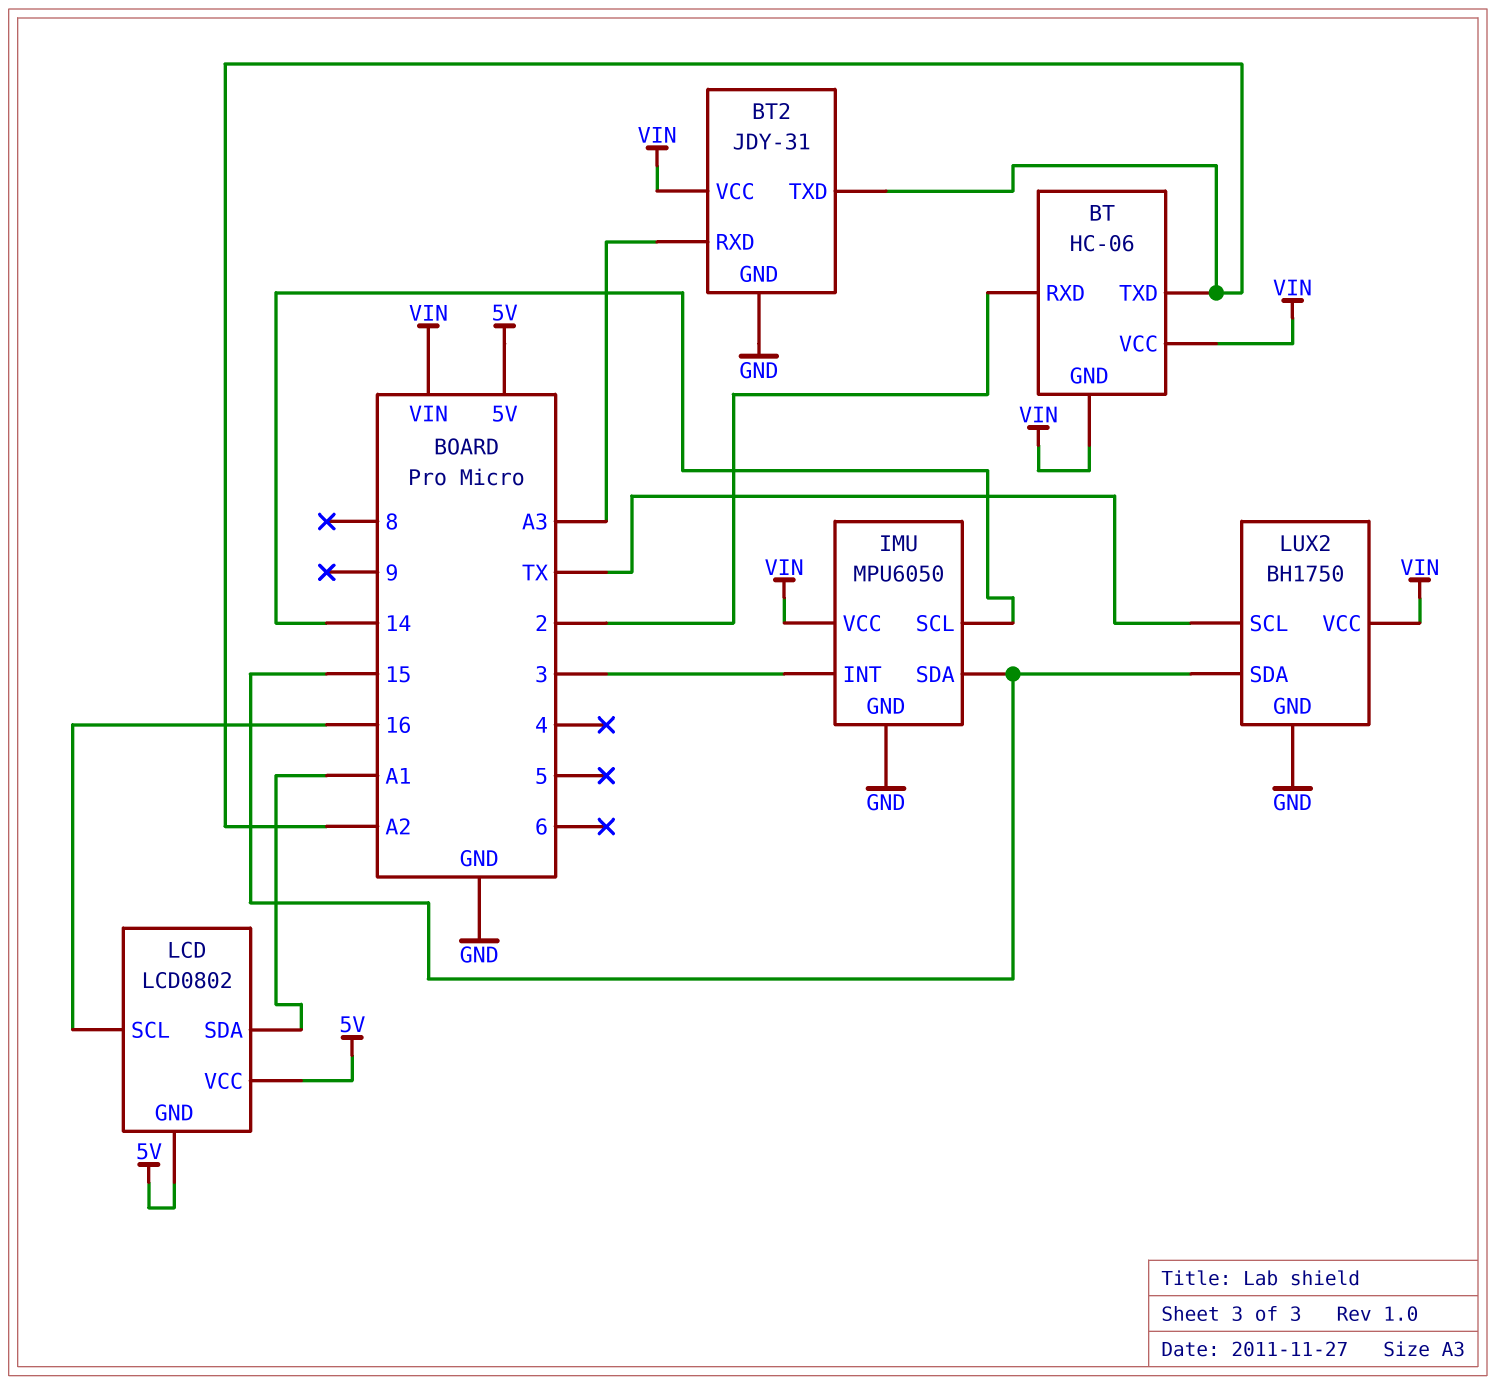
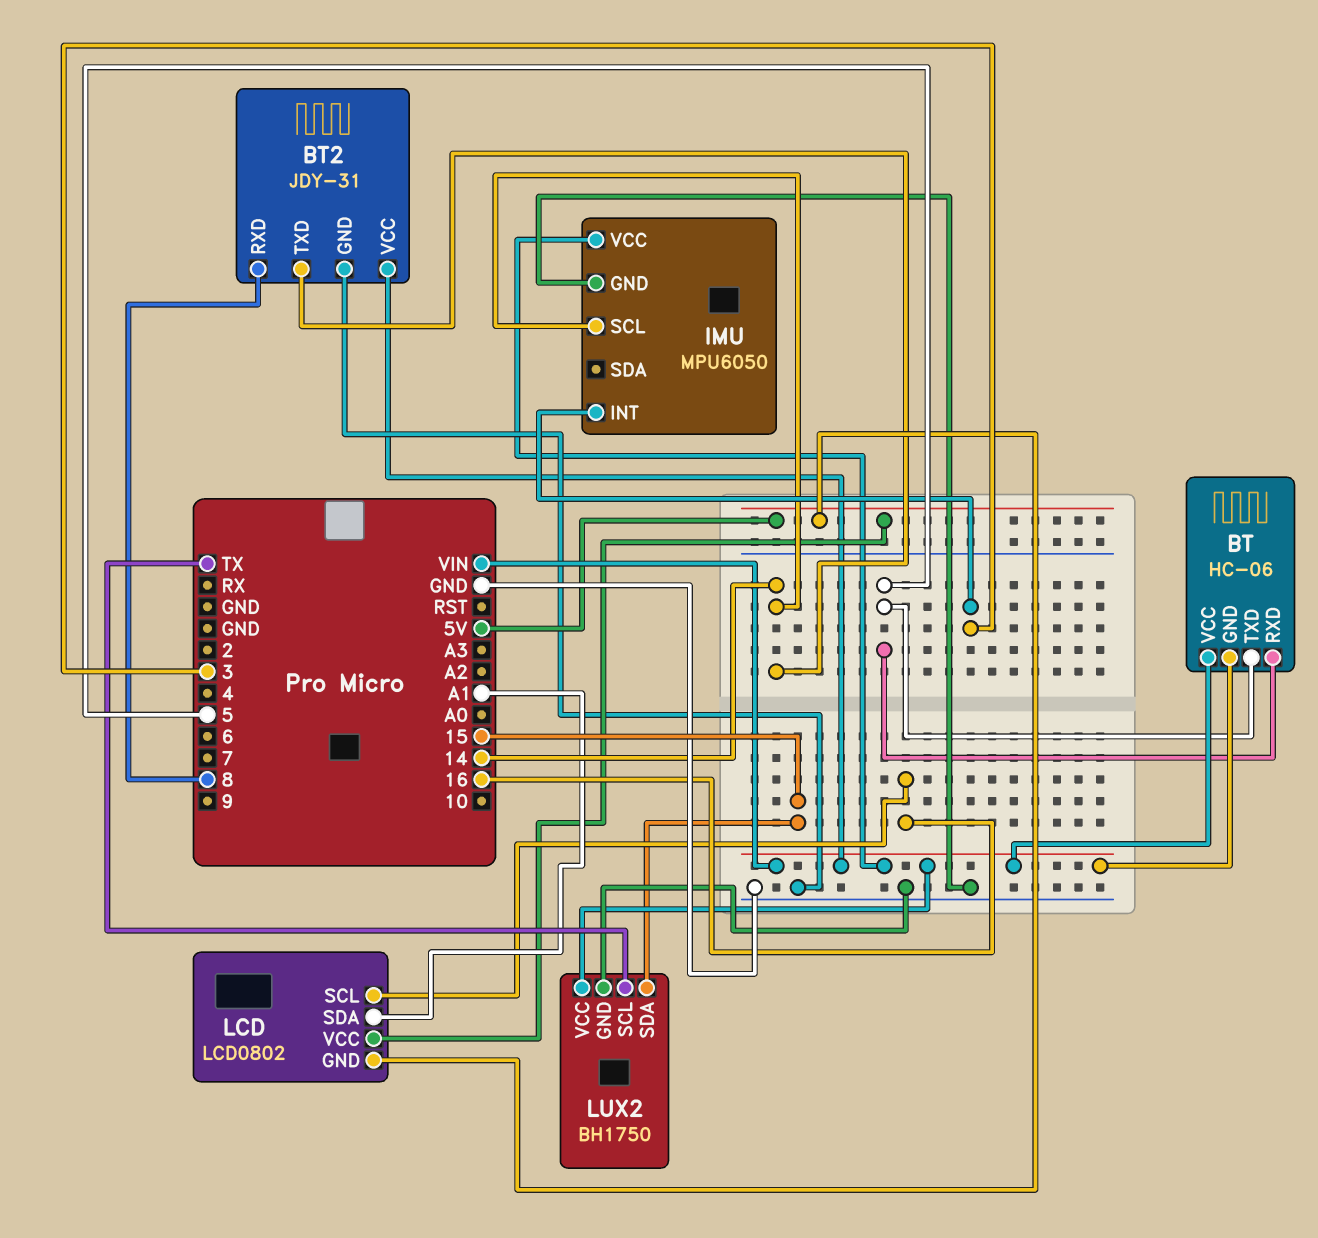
BT pin RXD: 2 -> 5
BT pin TXD: A2 -> 5
BT2 pin RXD: A3 -> 8
BT2 pin TXD: A2 -> 14
IMU pin SDA: 15 -> none

